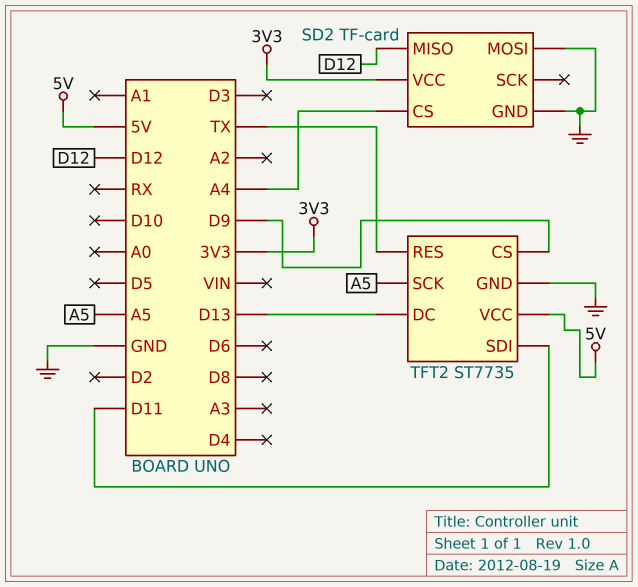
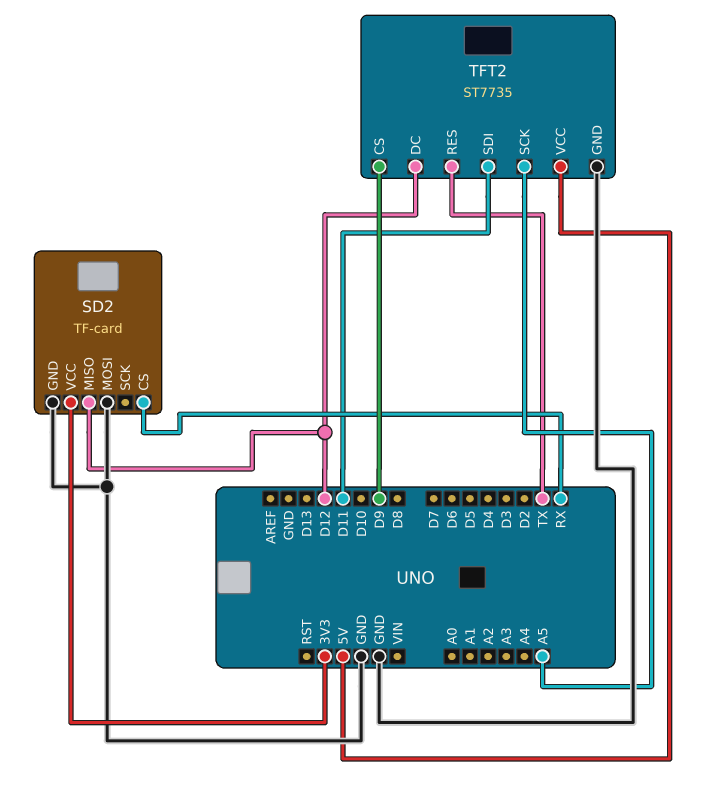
SD2 pin CS: A4 -> RX
TFT2 pin DC: D13 -> D12

